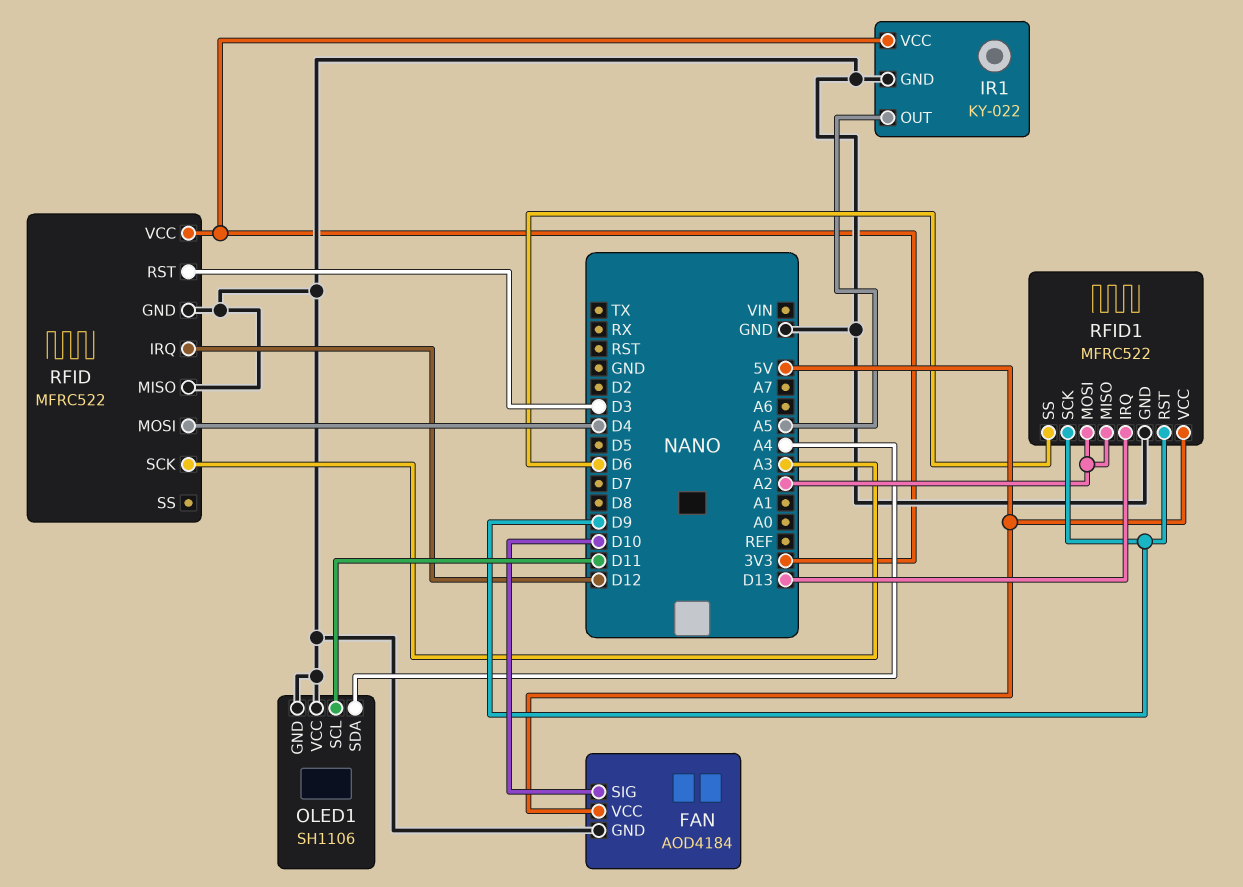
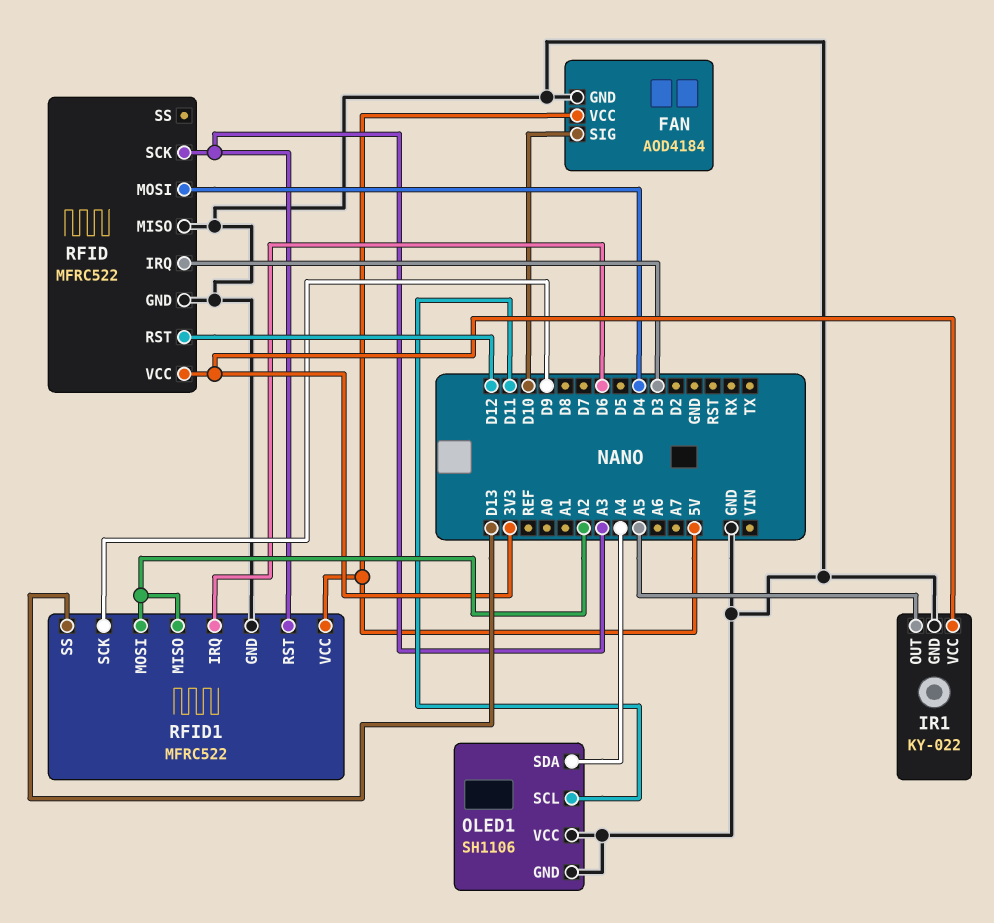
RFID pin IRQ: D12 -> D3
RFID pin RST: D3 -> D12
RFID1 pin IRQ: D13 -> D6
RFID1 pin RST: D9 -> A3
RFID1 pin SS: D6 -> D13

